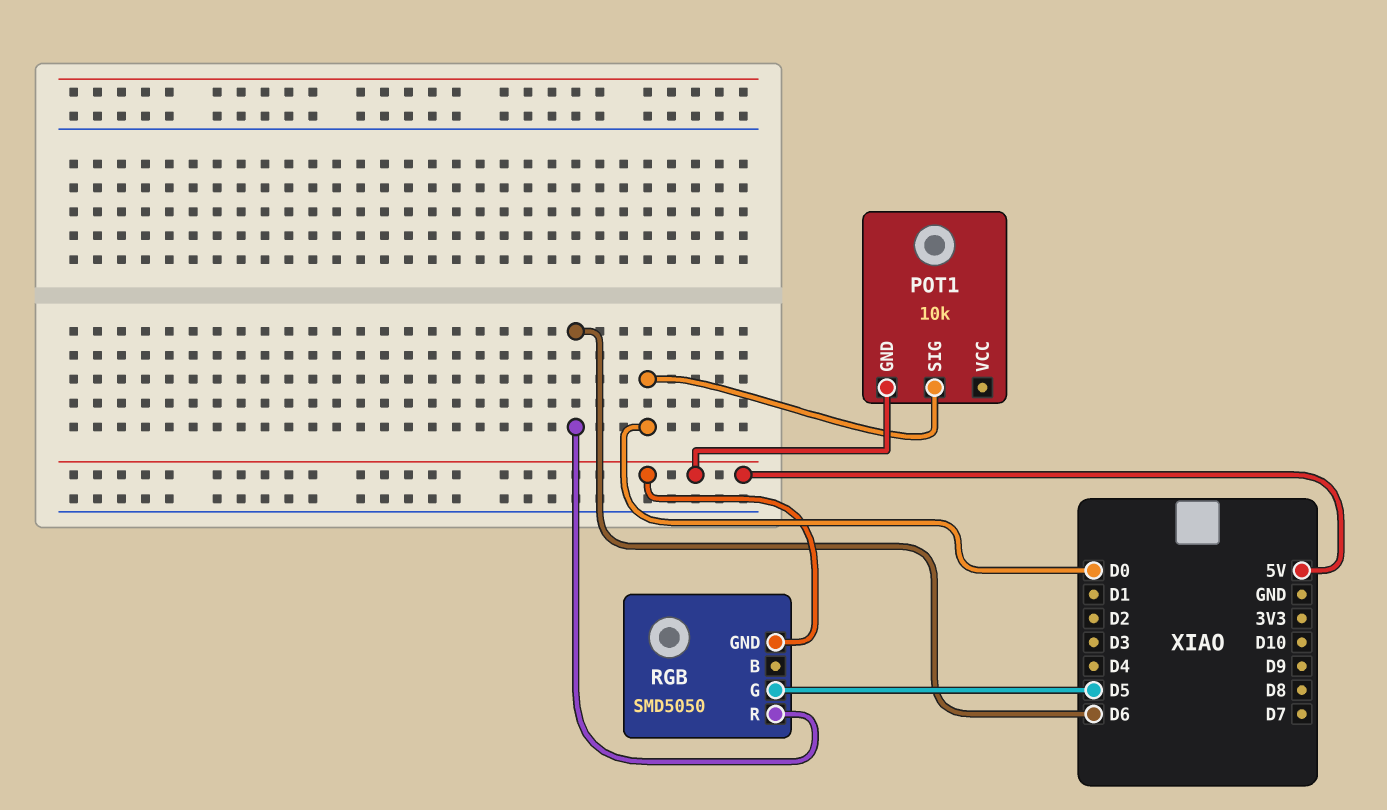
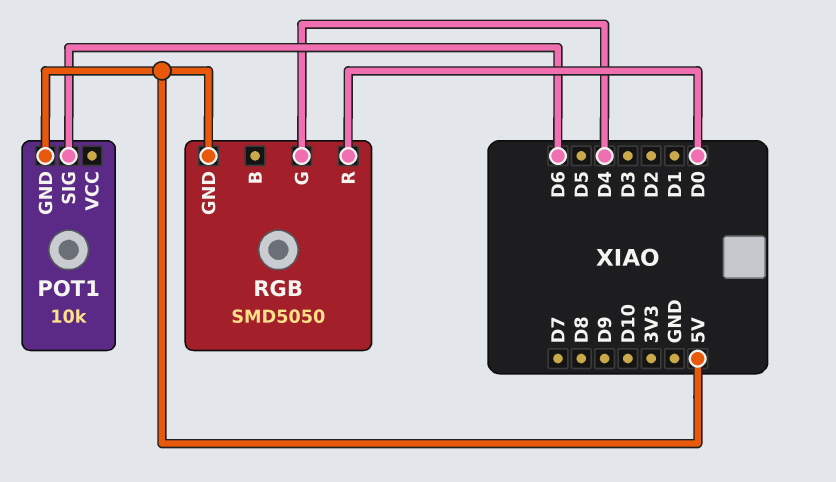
POT1 pin SIG: D0 -> D6
RGB pin G: D5 -> D4
RGB pin R: D6 -> D0

